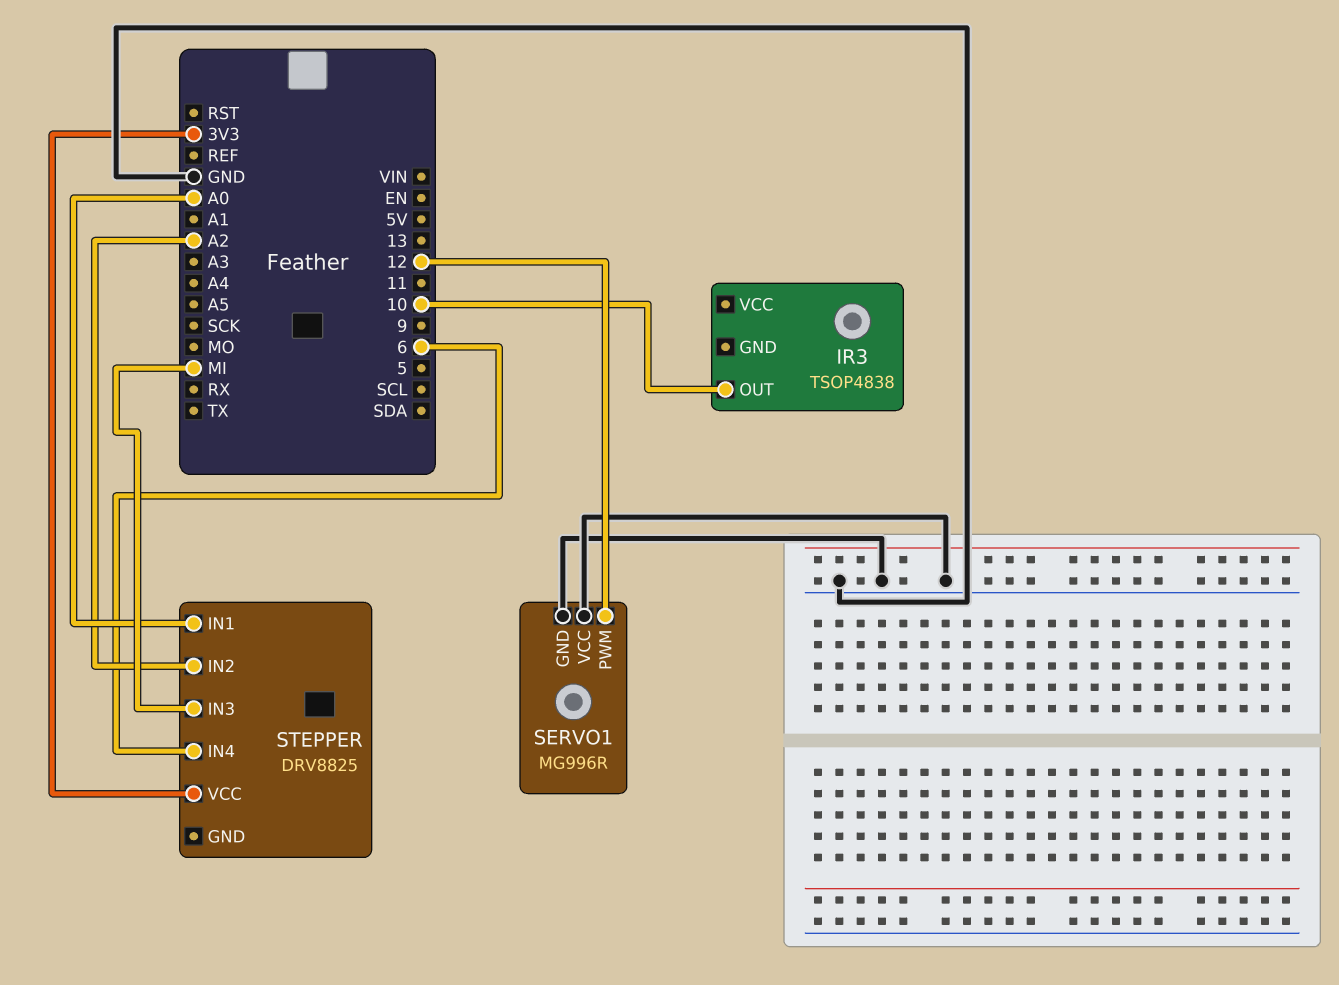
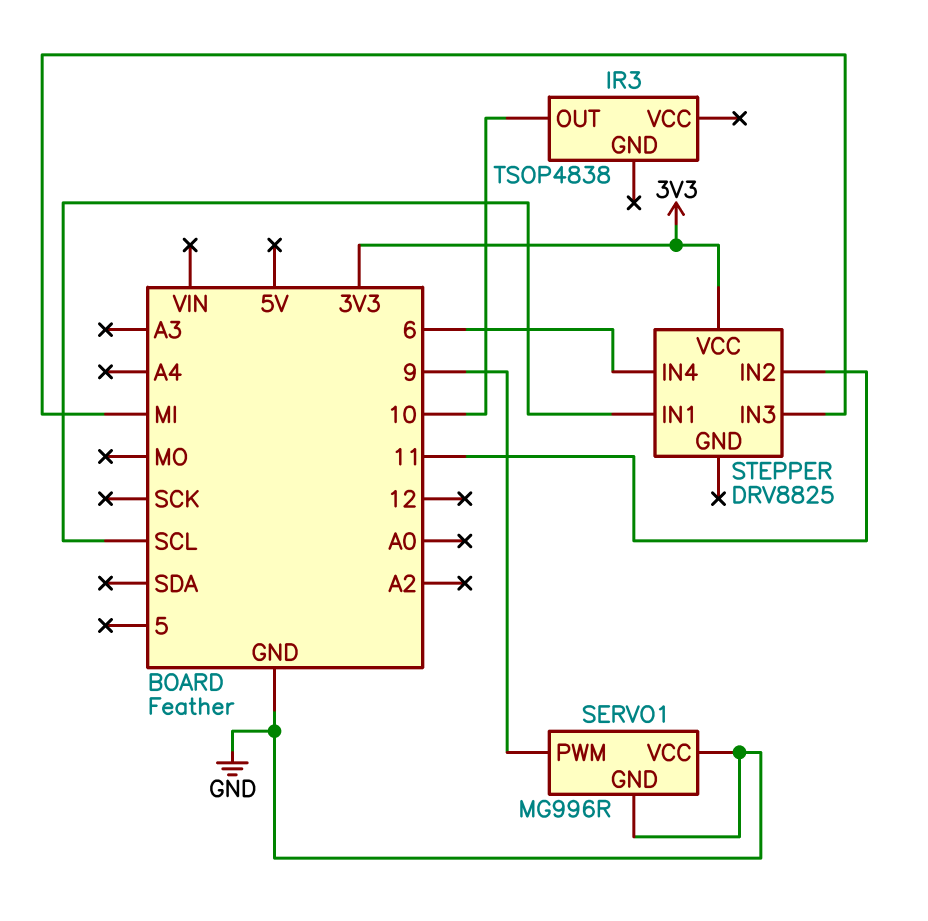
SERVO1 pin PWM: 12 -> 9
STEPPER pin IN1: A0 -> SCL
STEPPER pin IN2: A2 -> 11

